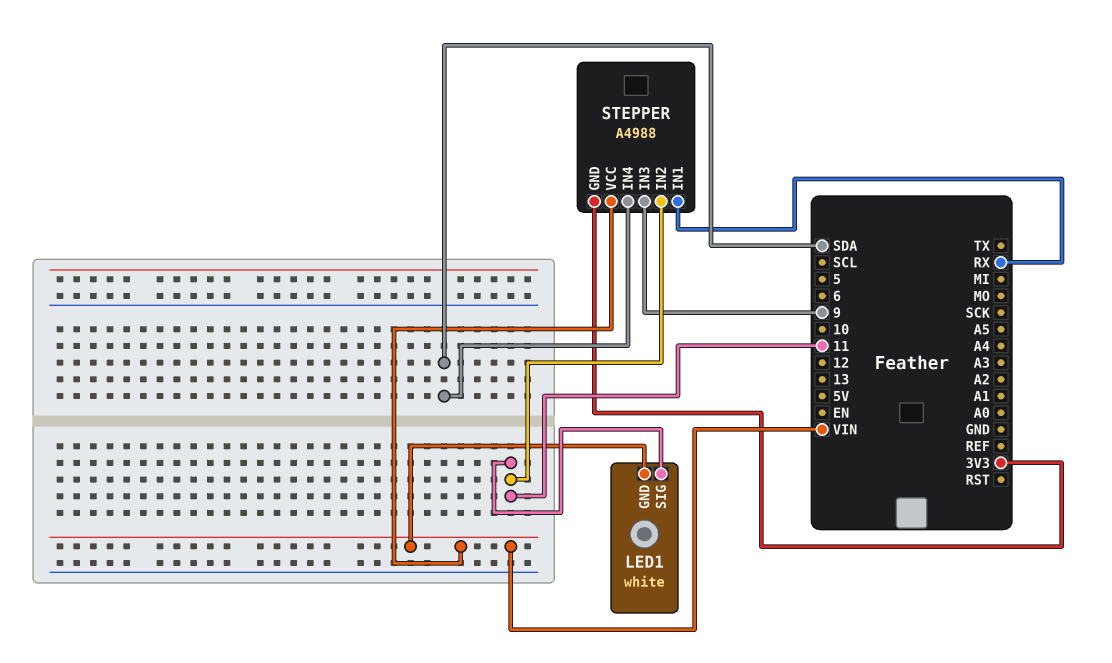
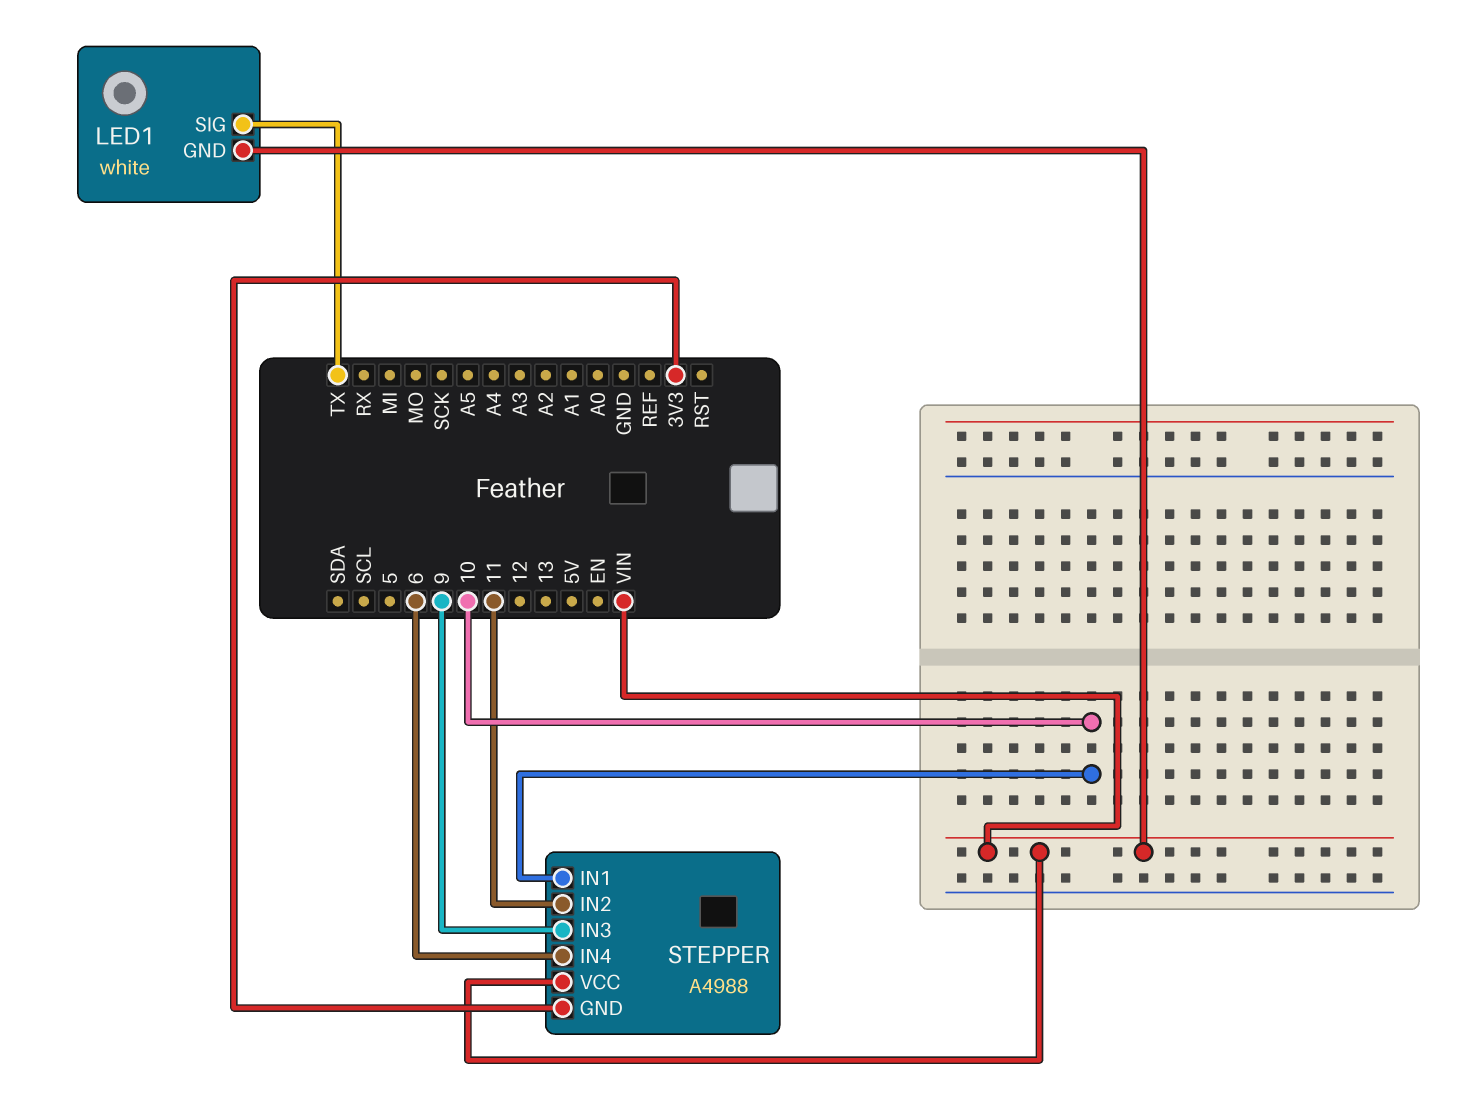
LED1 pin SIG: 11 -> TX
STEPPER pin IN1: RX -> 10
STEPPER pin IN4: SDA -> 6

